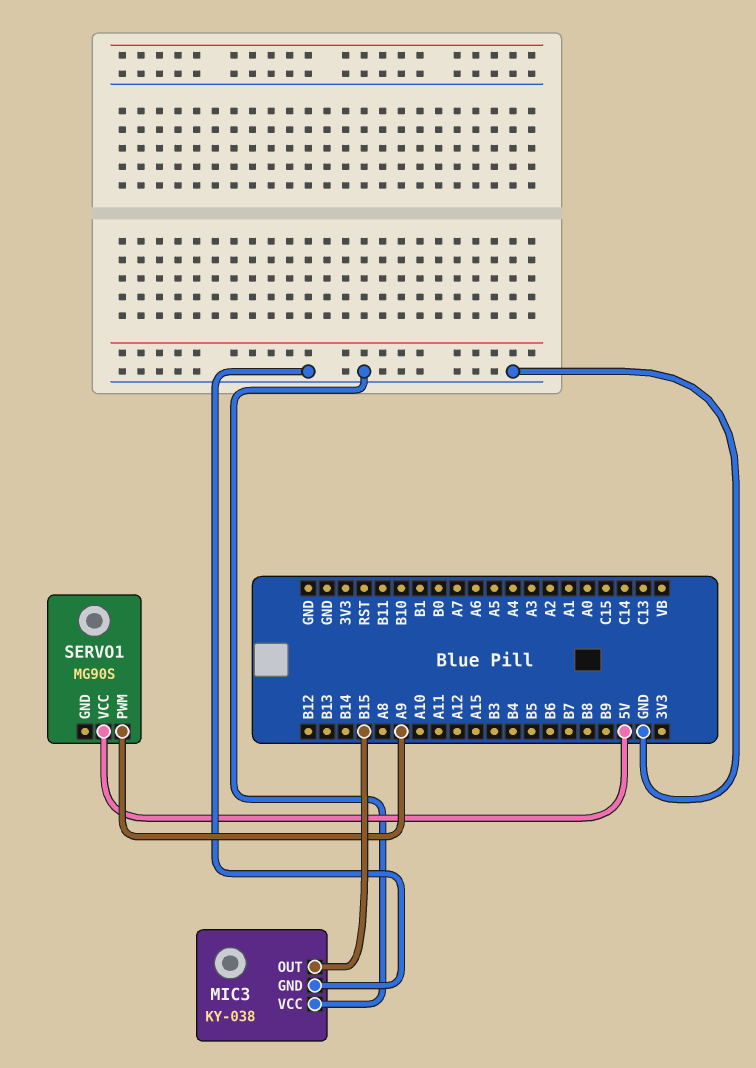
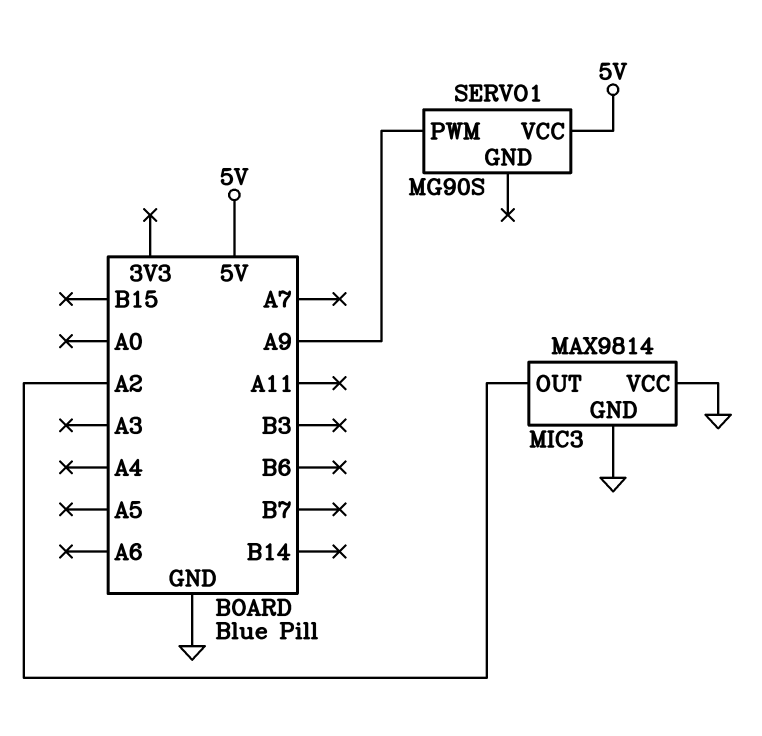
MIC3: KY-038 -> MAX9814
MIC3 pin OUT: B15 -> A2

